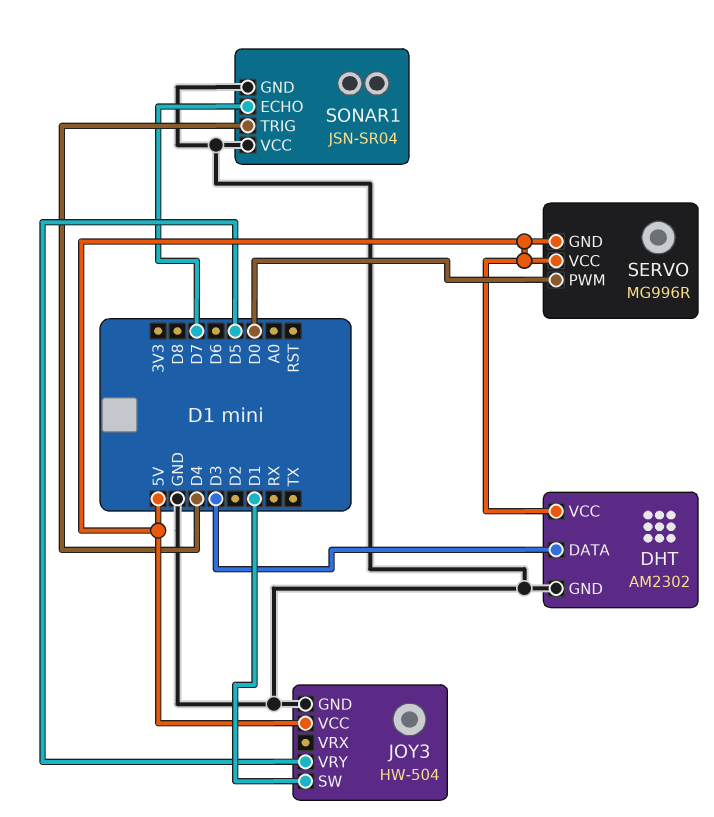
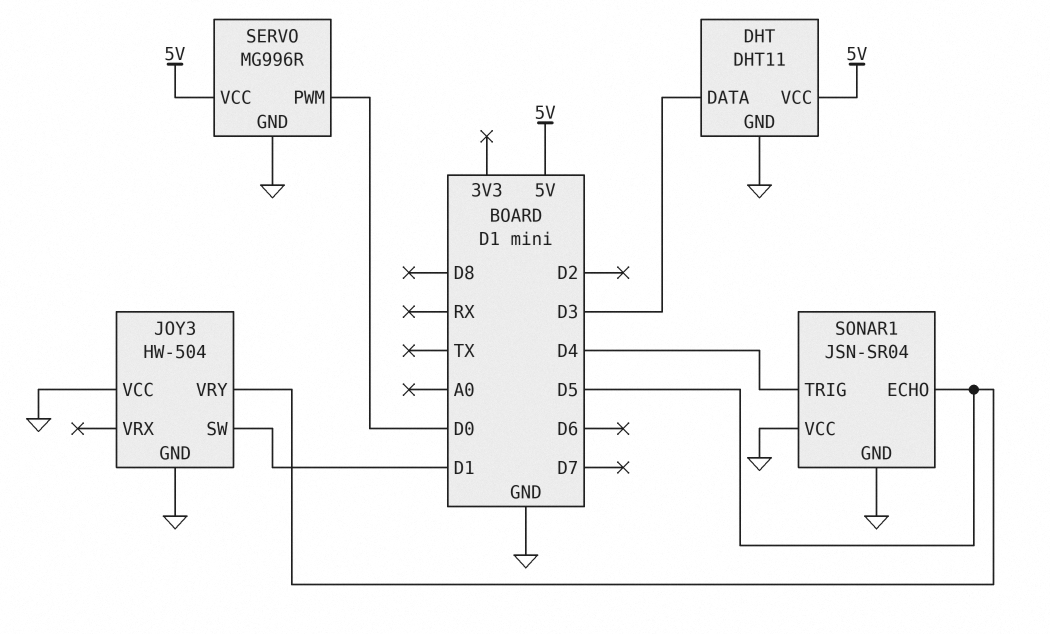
DHT: AM2302 -> DHT11
JOY3 pin VCC: 5V -> GND
SERVO pin GND: 5V -> GND
SONAR1 pin ECHO: D7 -> D5

